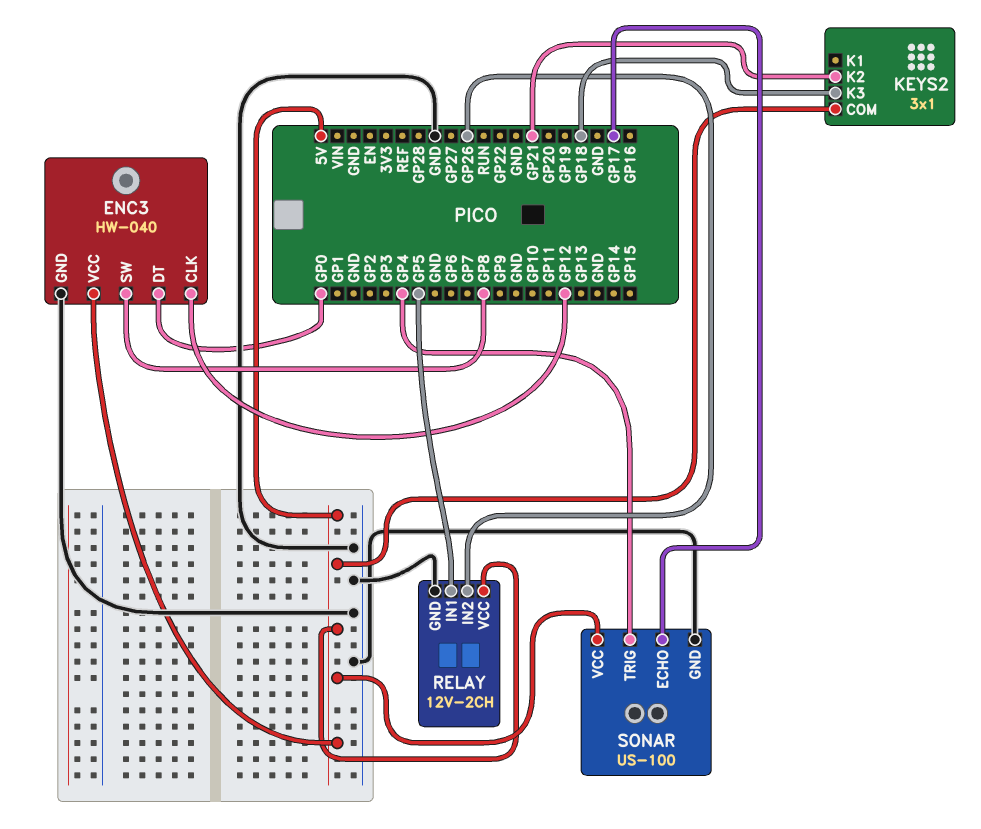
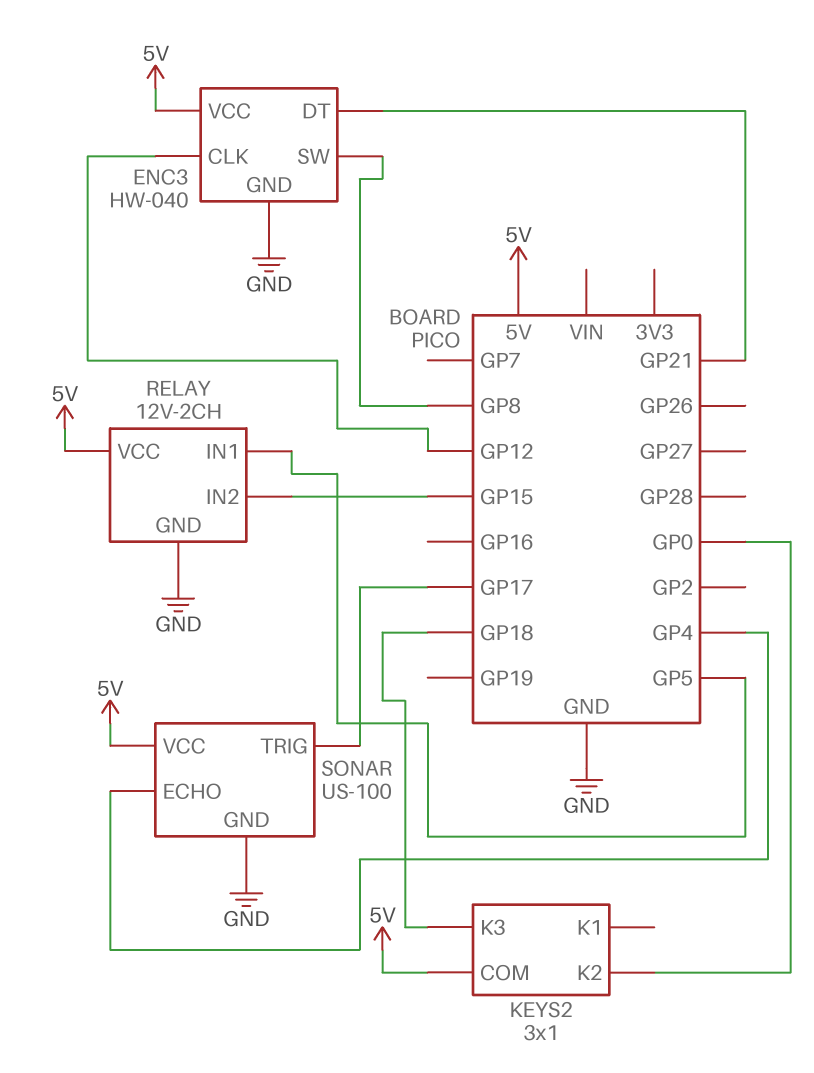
ENC3 pin DT: GP0 -> GP21
KEYS2 pin K2: GP21 -> GP0
RELAY pin IN2: GP26 -> GP15
SONAR pin ECHO: GP17 -> GP4
SONAR pin TRIG: GP4 -> GP17

